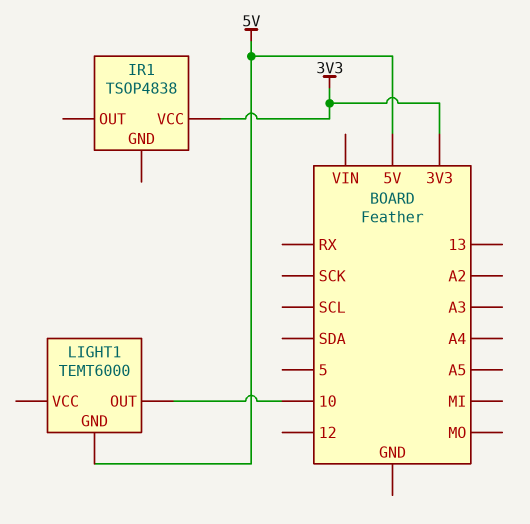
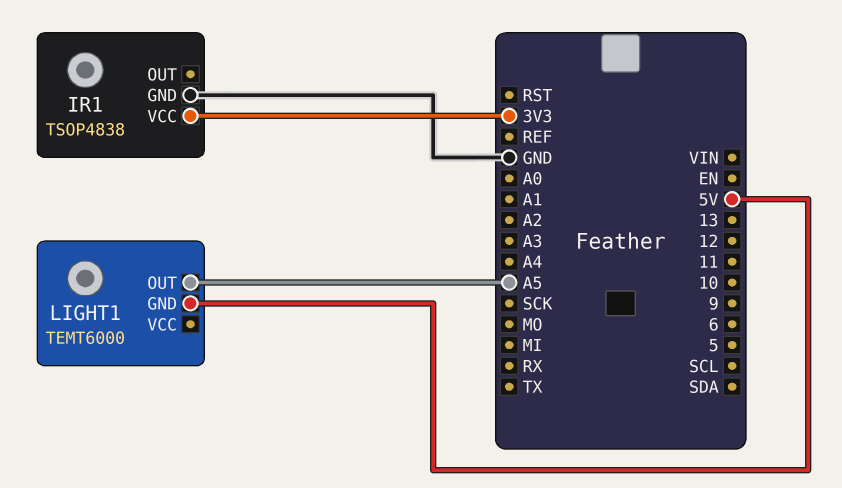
IR1 pin GND: none -> GND
LIGHT1 pin OUT: 10 -> A5

